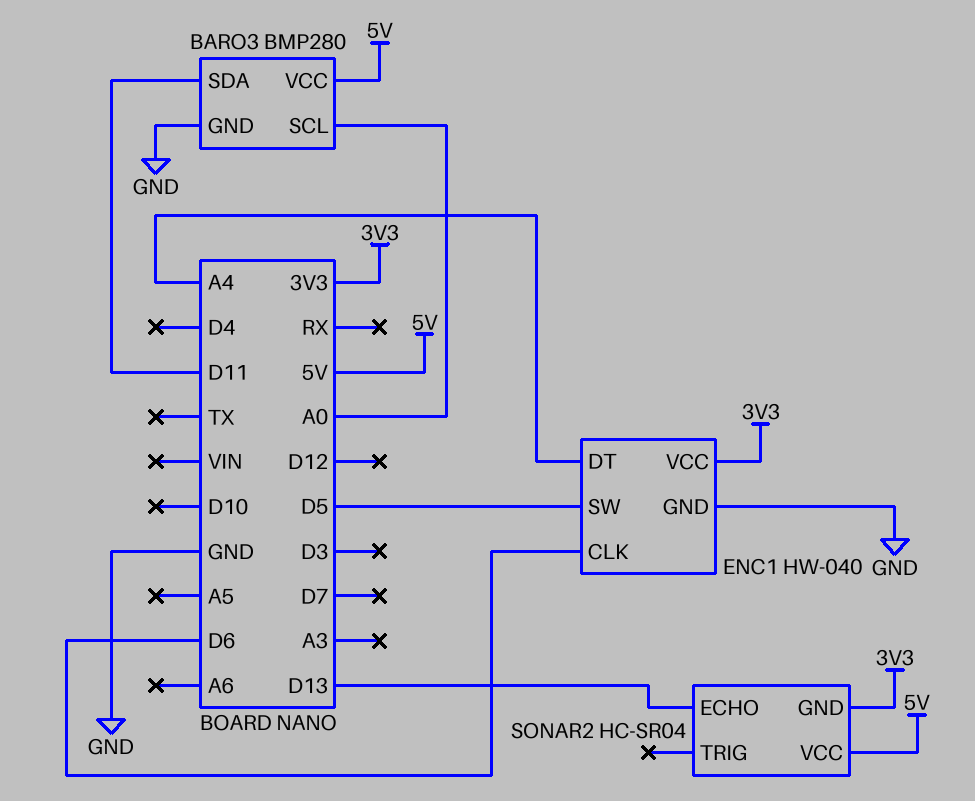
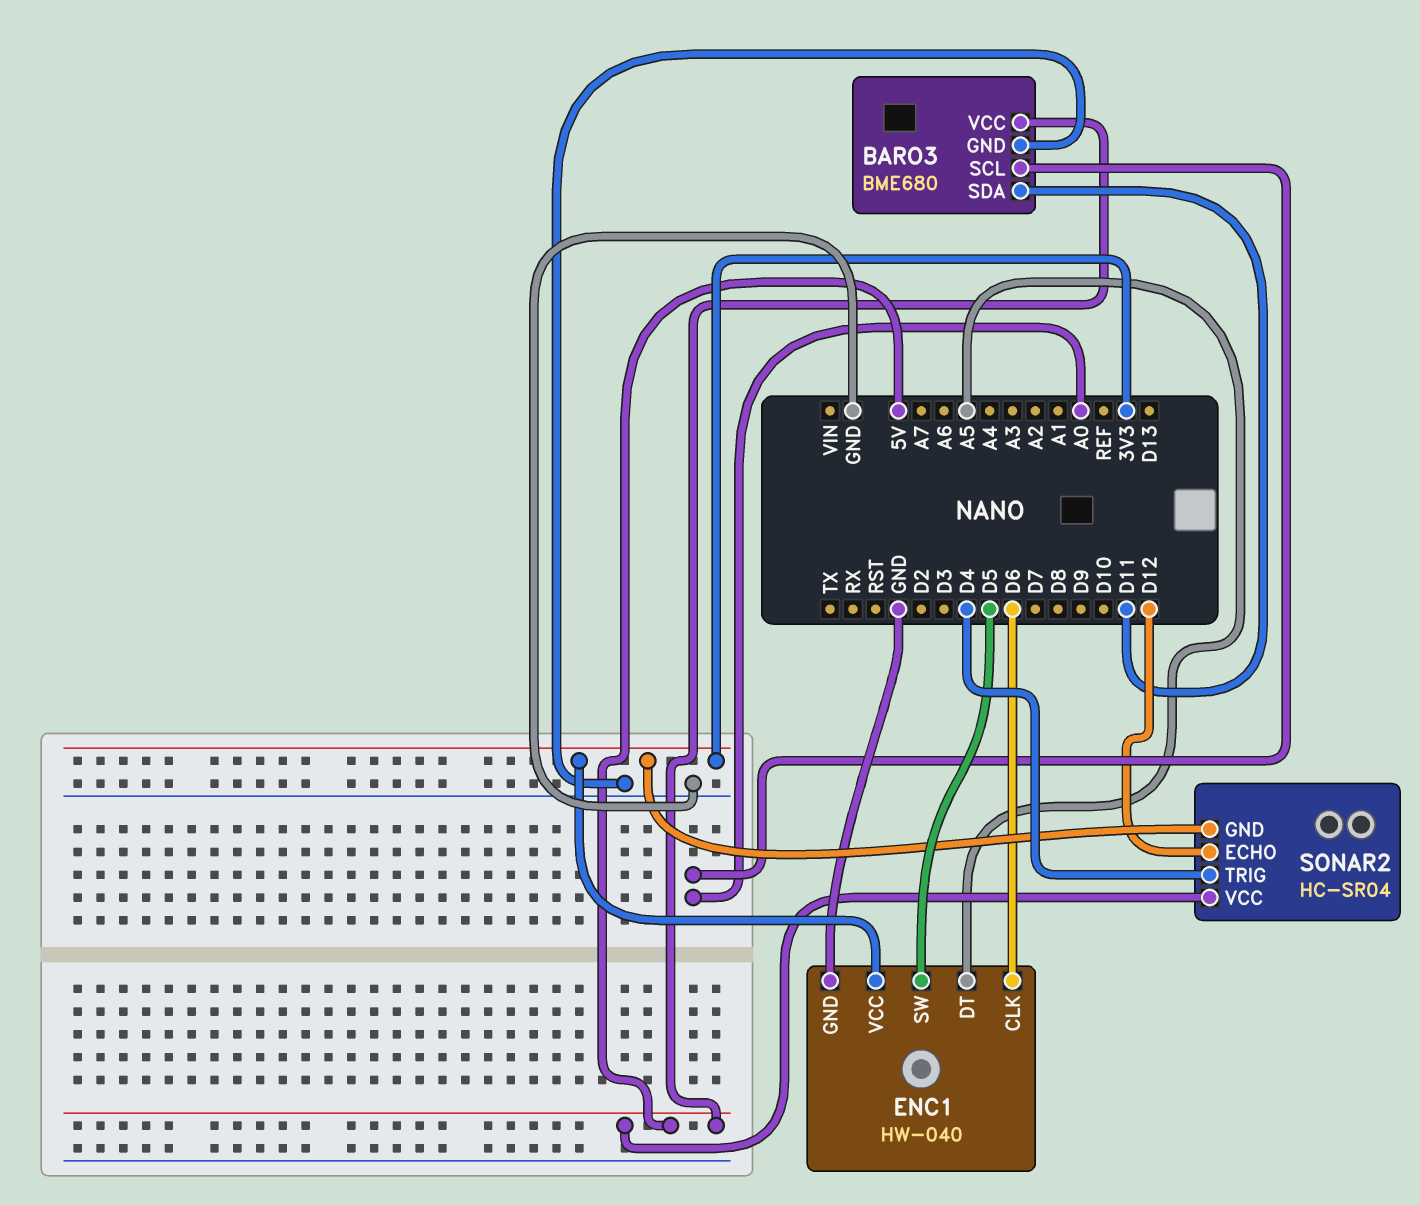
BARO3: BMP280 -> BME680
ENC1 pin DT: A4 -> A5
SONAR2 pin ECHO: D13 -> D12
SONAR2 pin TRIG: none -> D4

